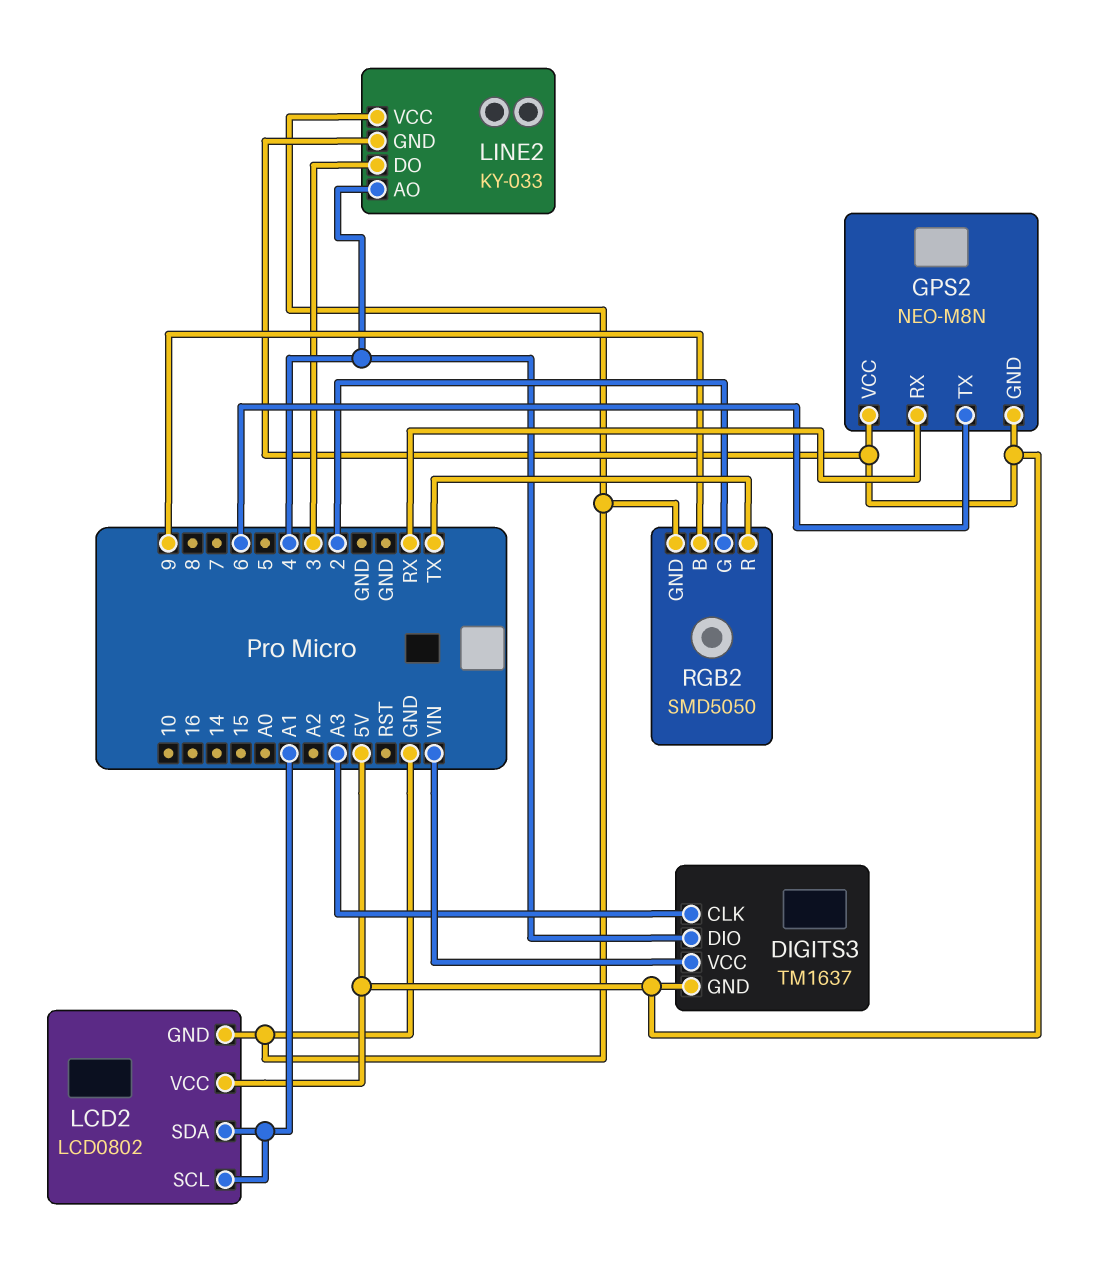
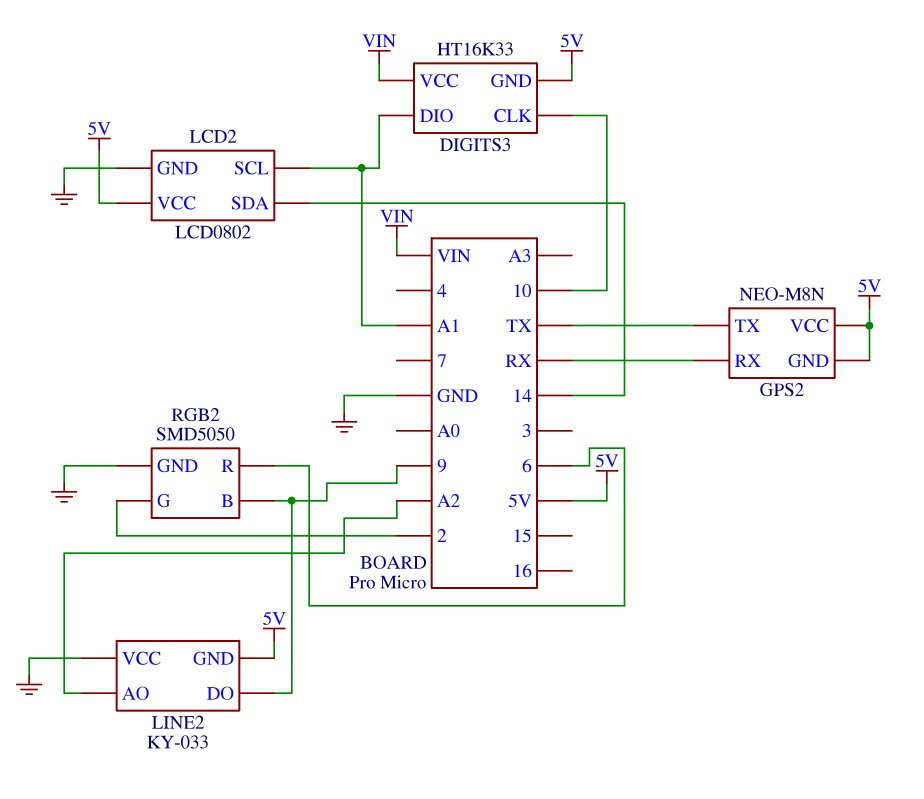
DIGITS3: TM1637 -> HT16K33
DIGITS3 pin CLK: A3 -> 10
DIGITS3 pin DIO: 4 -> A1
GPS2 pin TX: 6 -> TX
LCD2 pin SDA: A1 -> 14
LINE2 pin AO: 4 -> A2
LINE2 pin DO: 3 -> 9
RGB2 pin R: TX -> 6

